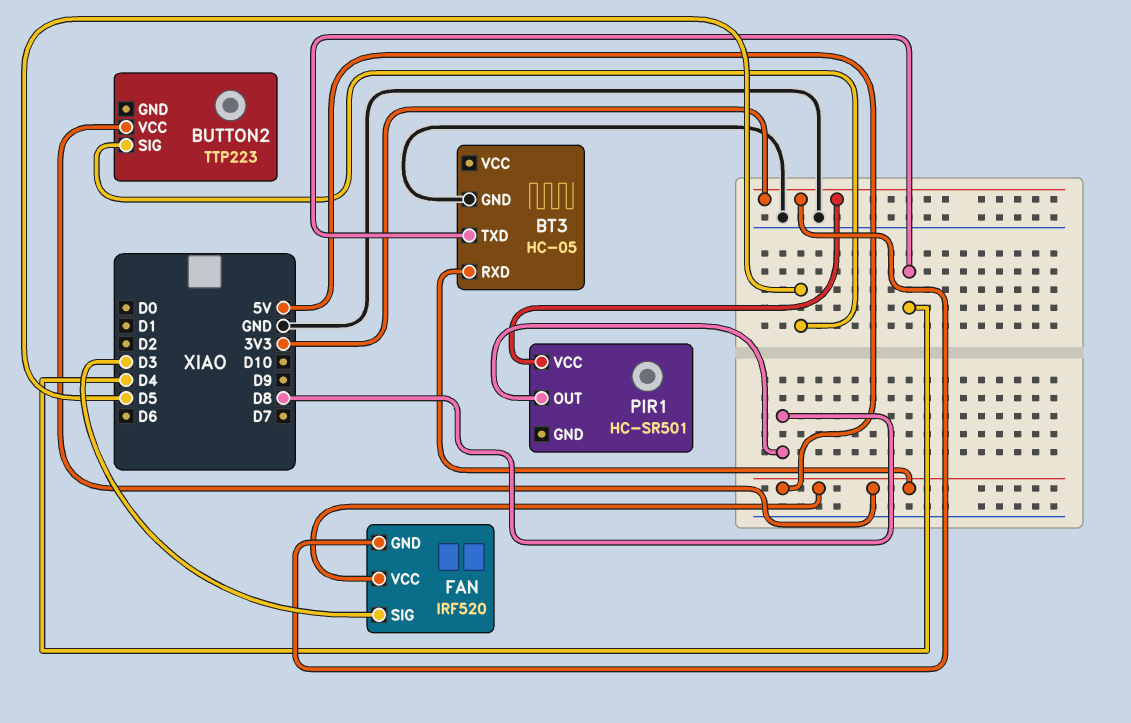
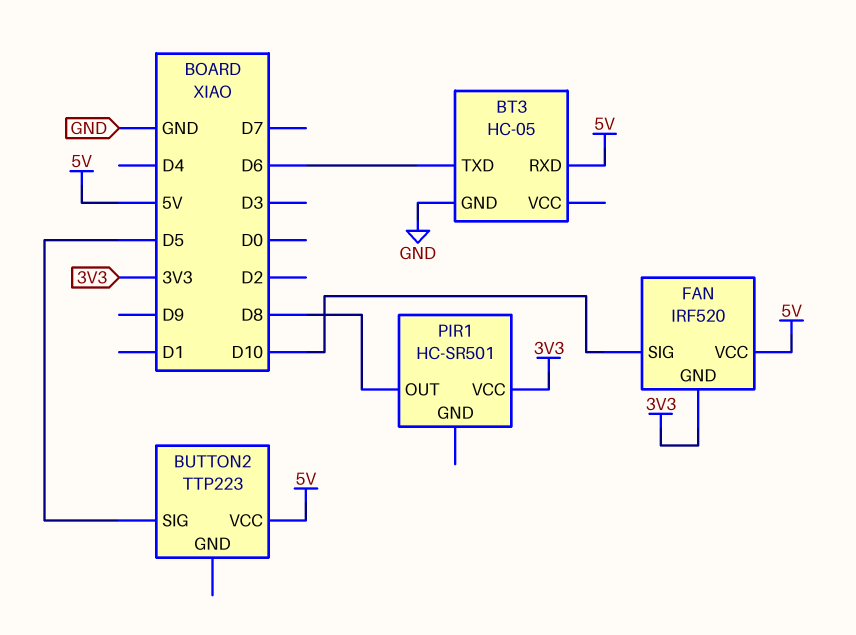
BT3 pin TXD: D4 -> D6
FAN pin SIG: D3 -> D10

